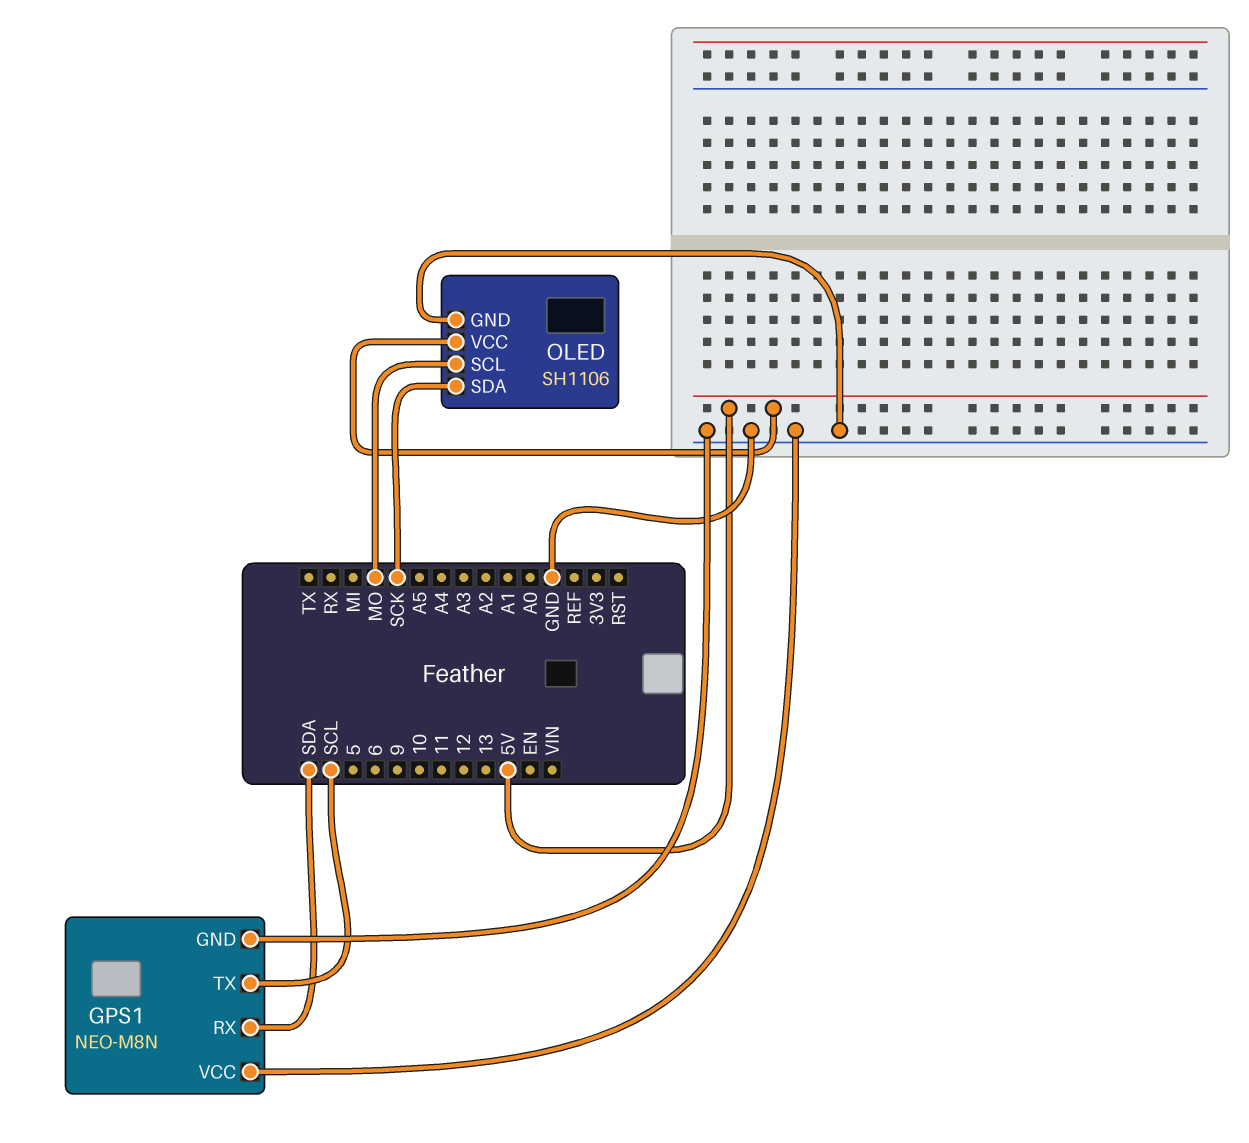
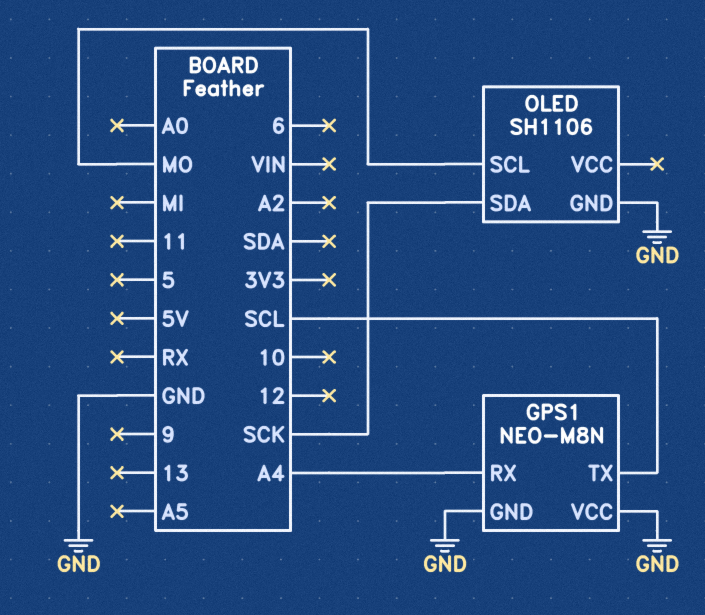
GPS1 pin RX: SDA -> A4
OLED pin VCC: 5V -> none

